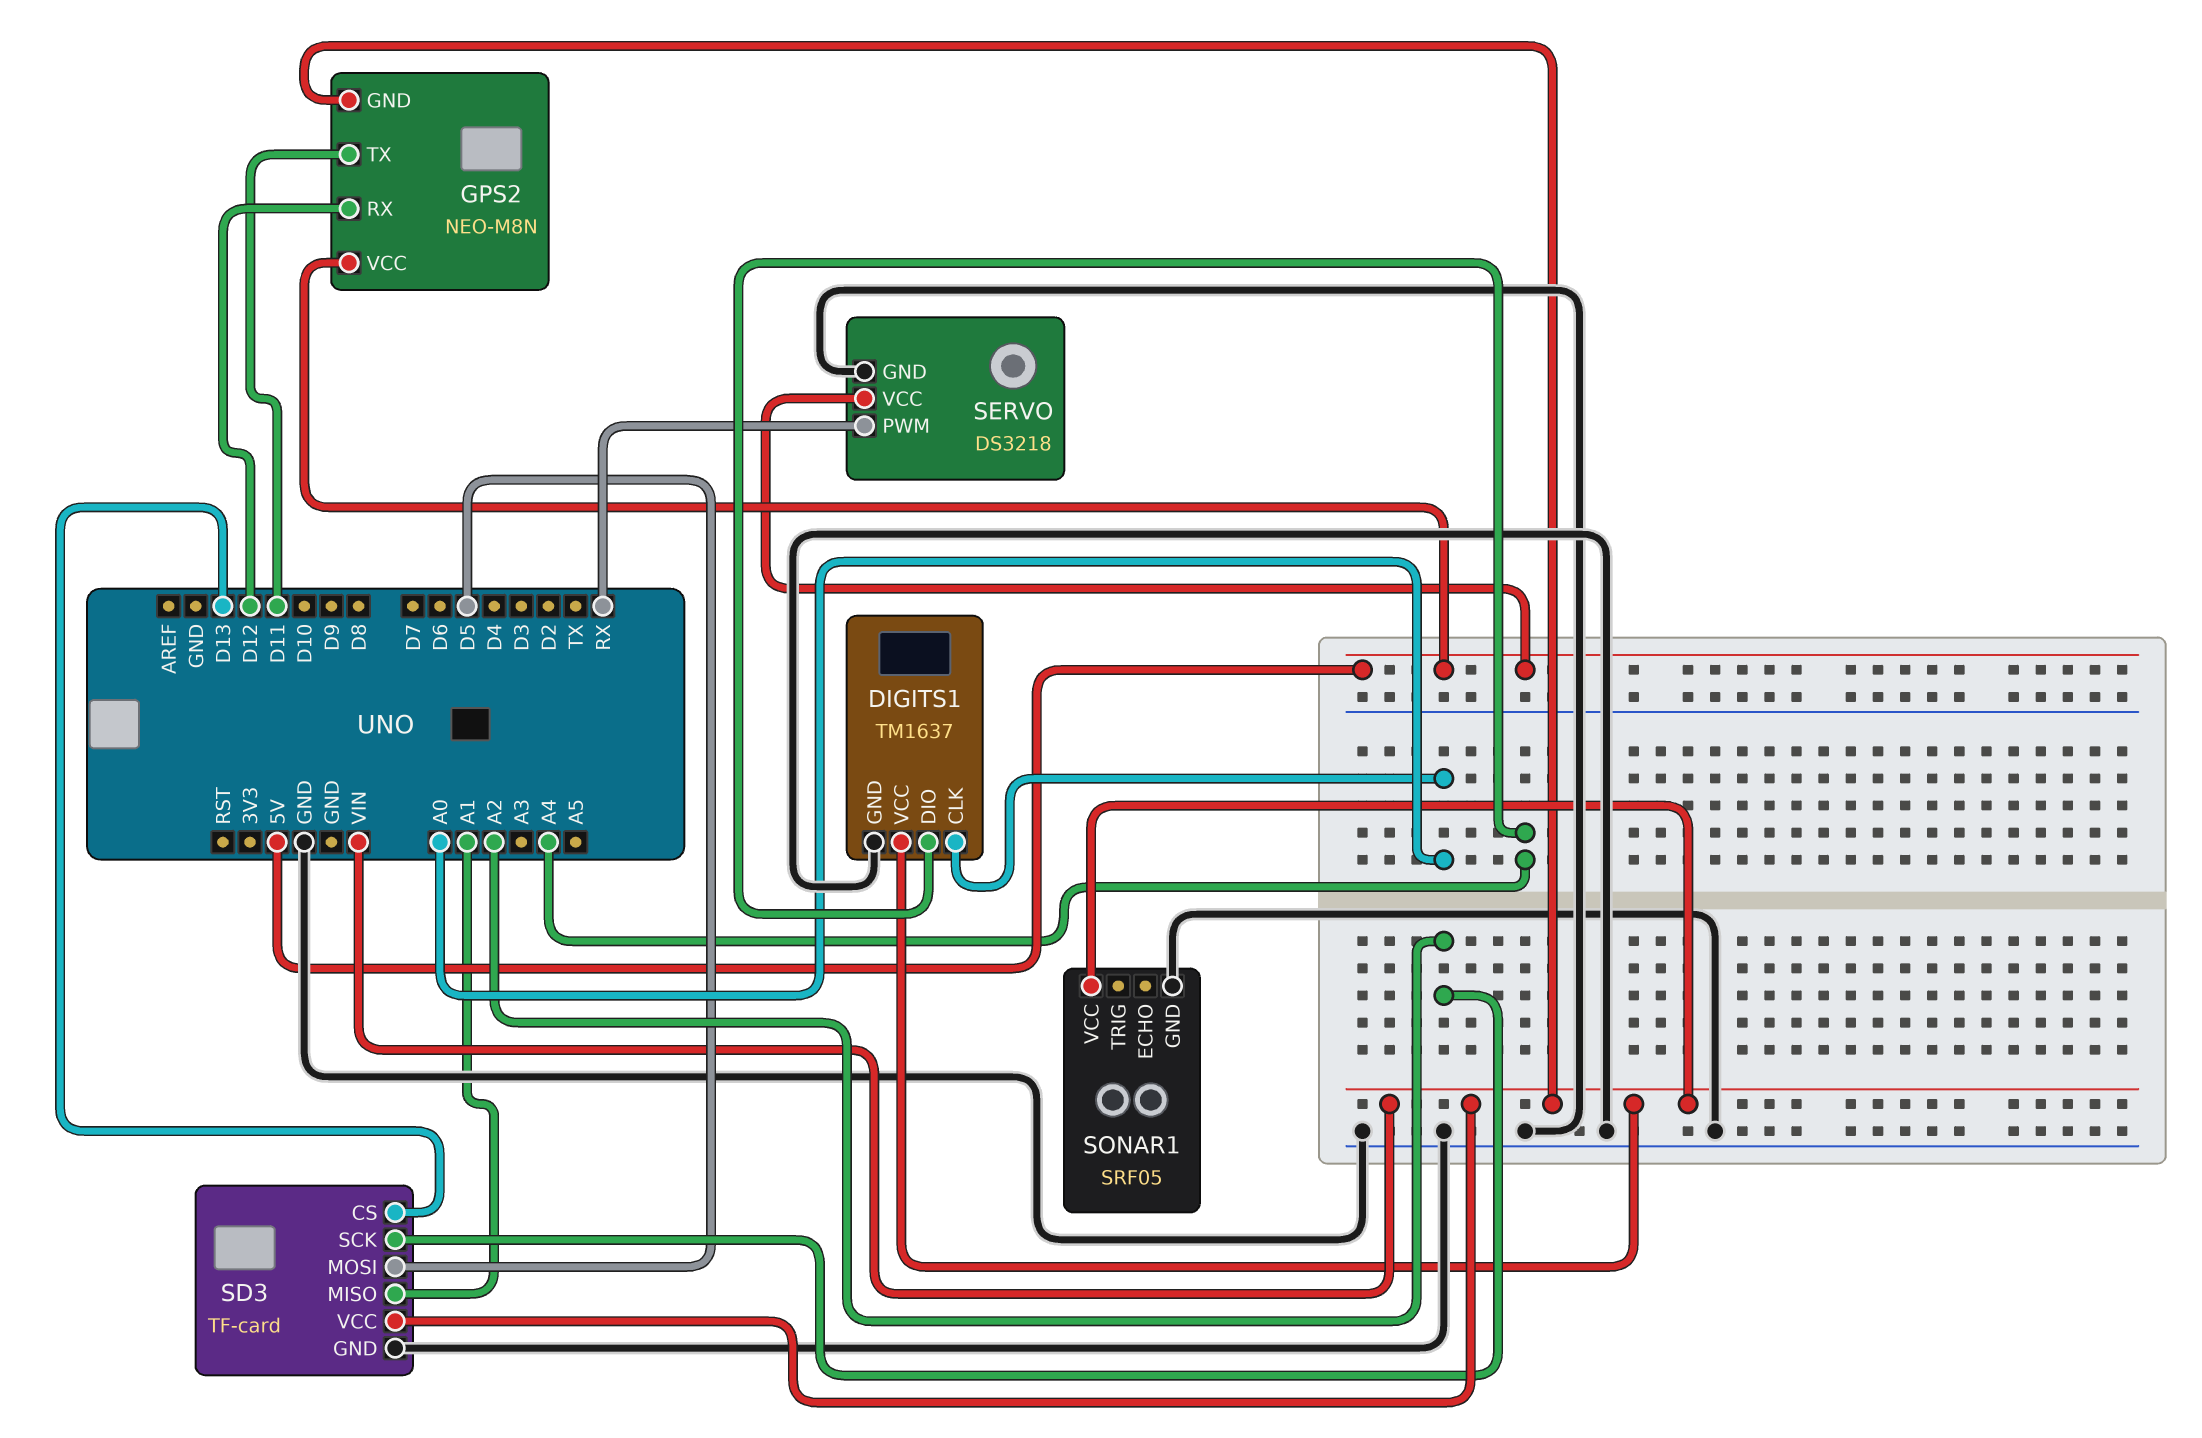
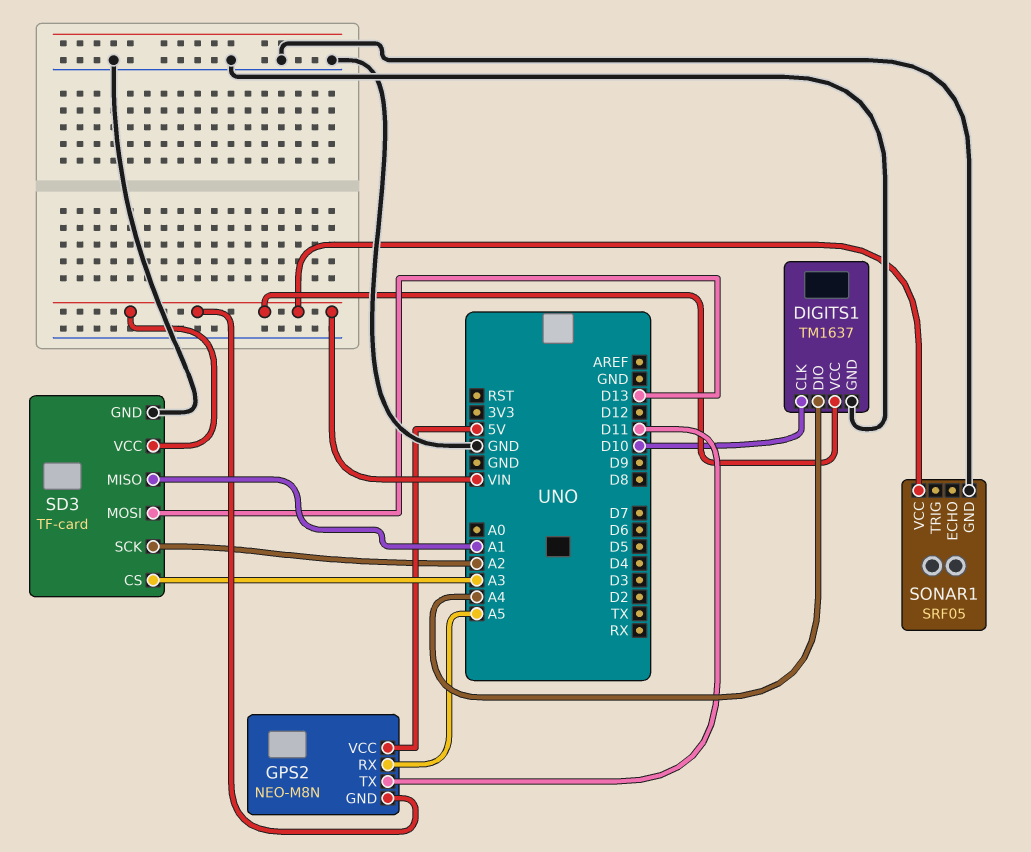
DIGITS1 pin CLK: A0 -> D10
GPS2 pin RX: D12 -> A5
SD3 pin CS: D13 -> A3
SD3 pin MOSI: D5 -> D13
SERVO: DS3218 -> none
SERVO pin GND: GND -> none
SERVO pin PWM: RX -> none
SERVO pin VCC: 5V -> none

